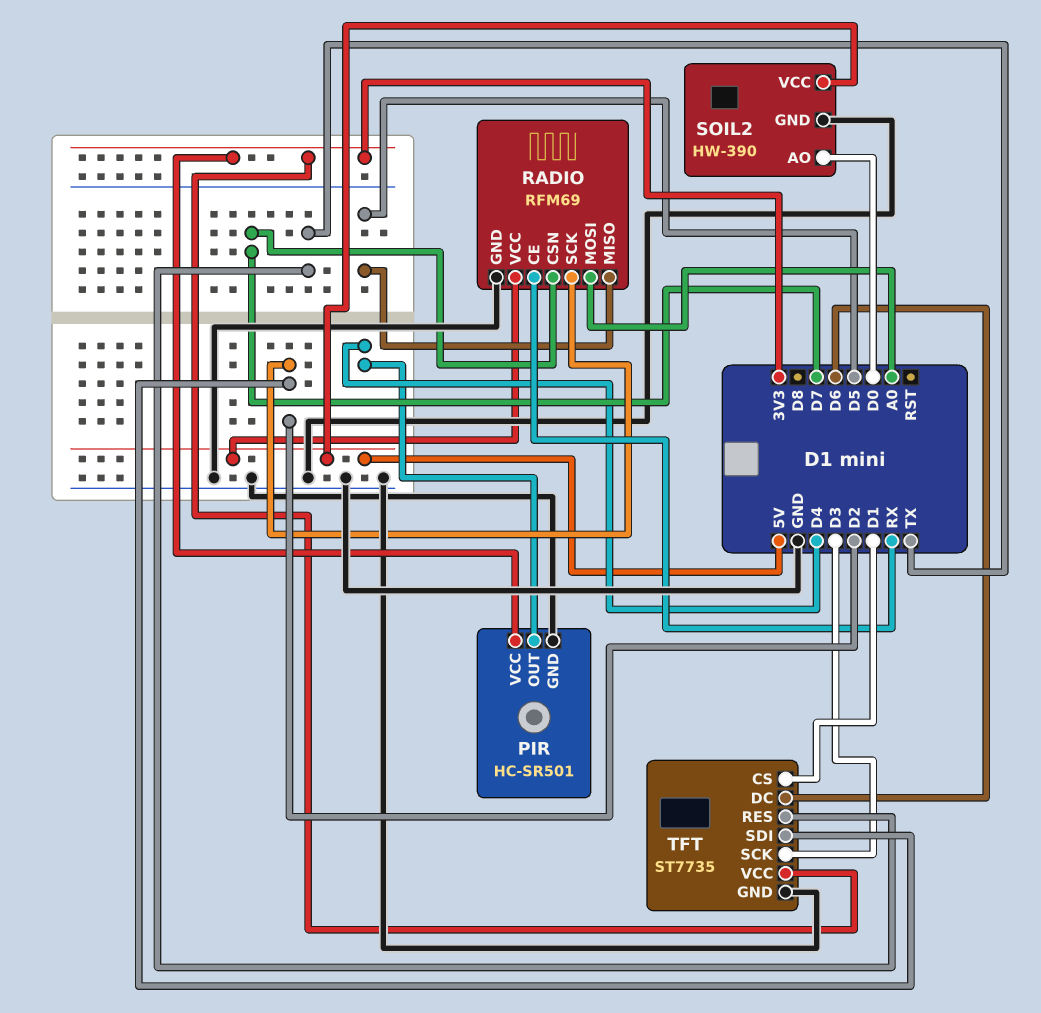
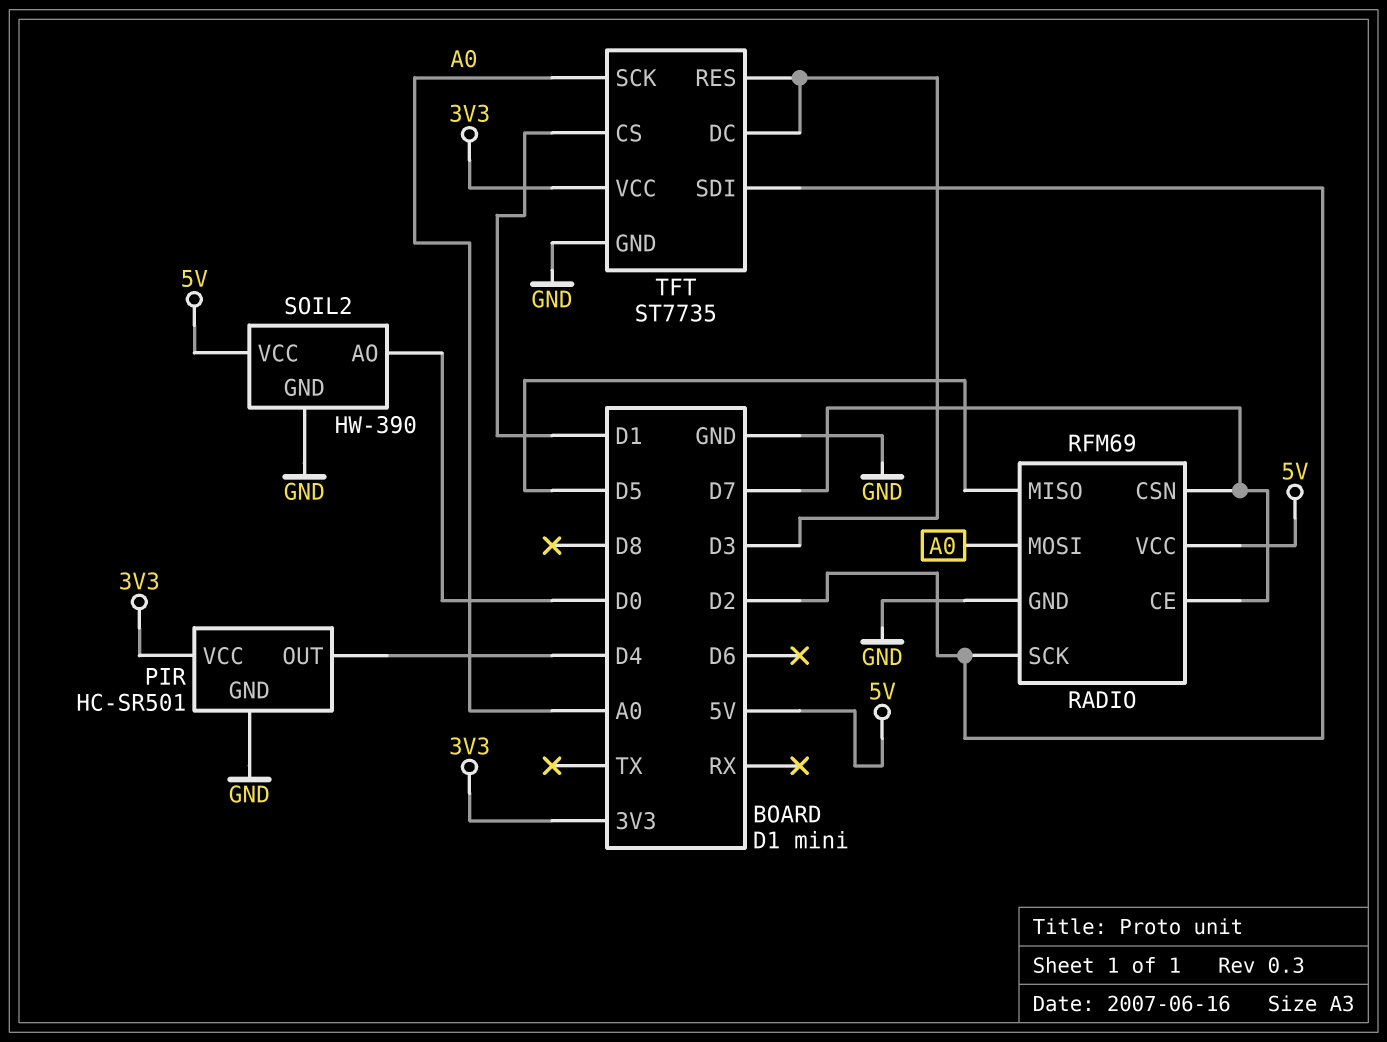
RADIO pin CE: RX -> D7
TFT pin DC: D6 -> D3
TFT pin RES: TX -> D3
TFT pin SCK: D3 -> A0

